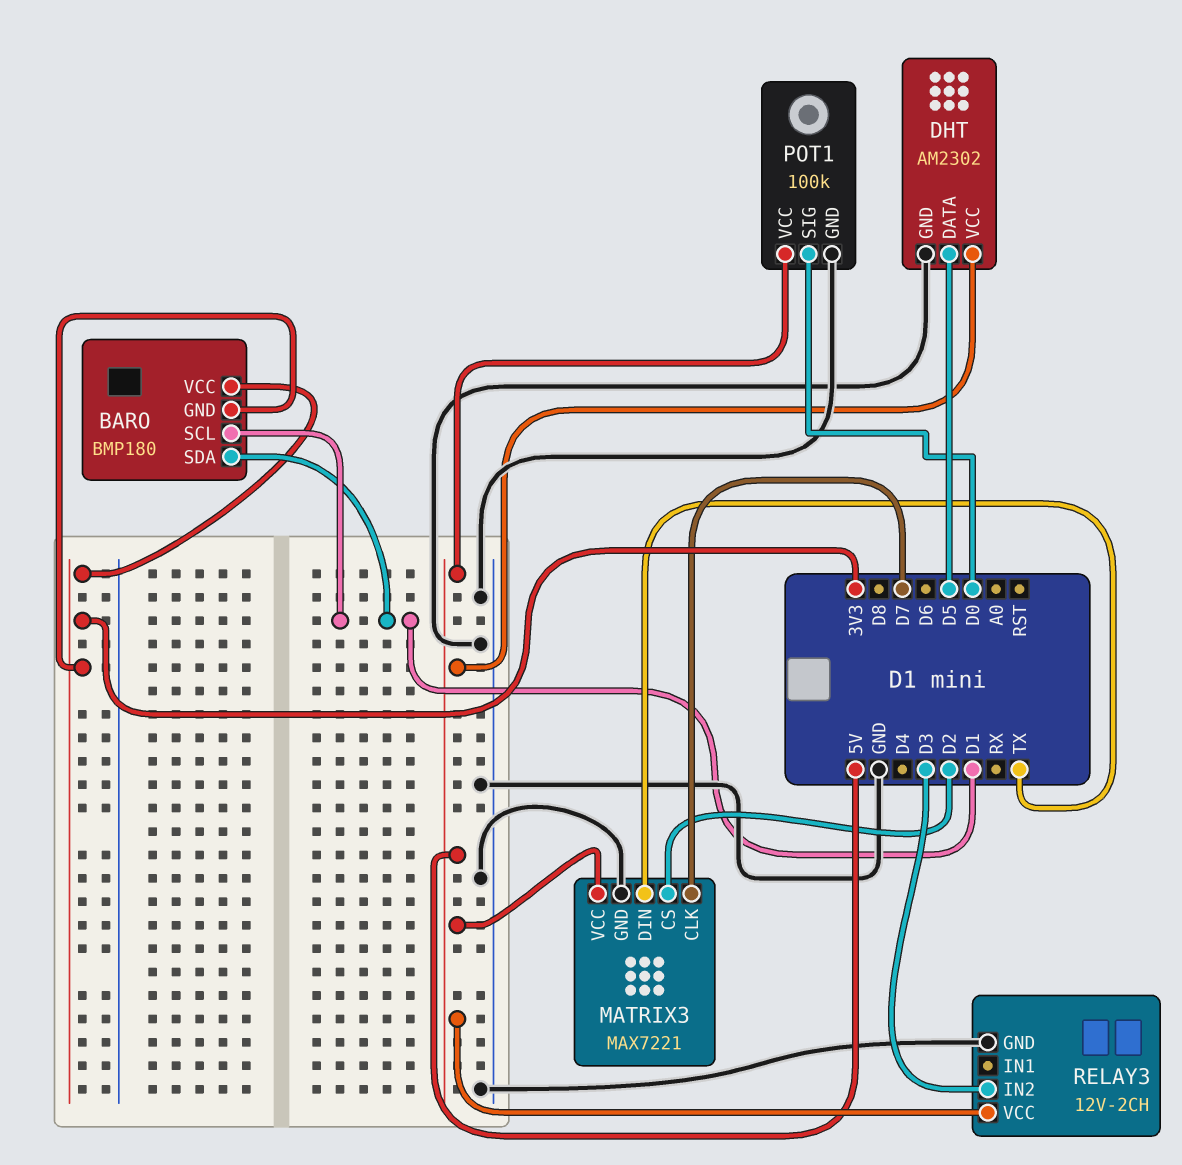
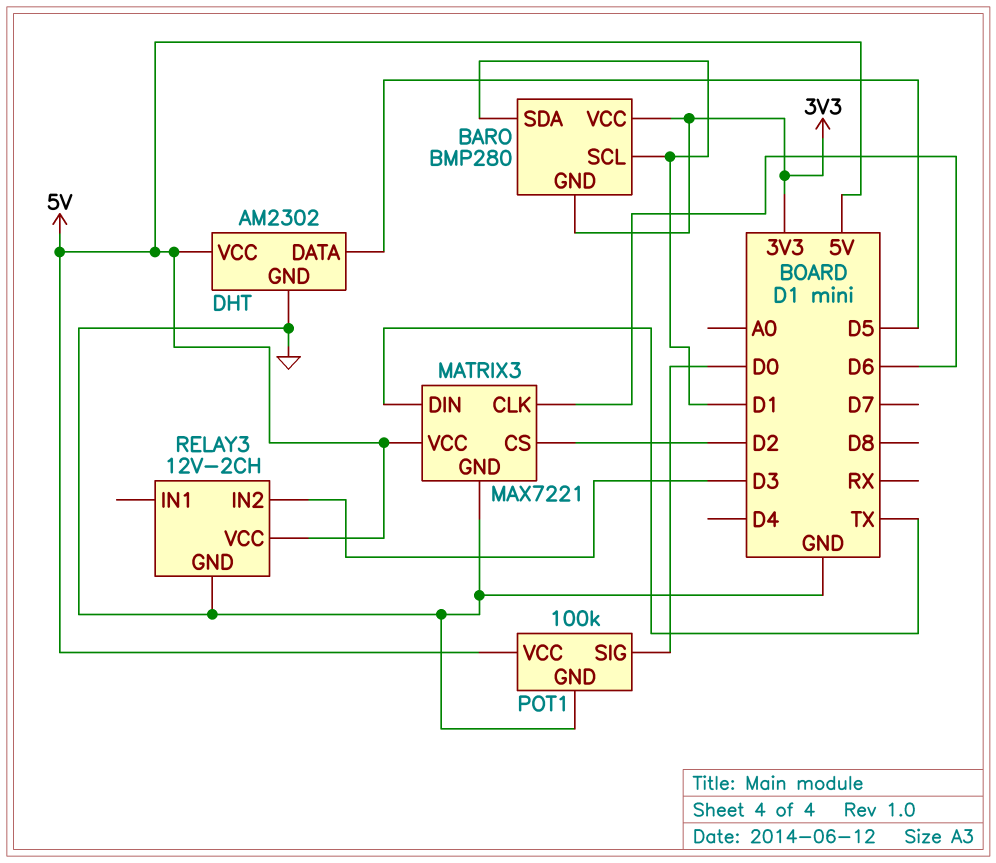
BARO: BMP180 -> BMP280
MATRIX3 pin CLK: D7 -> D6

